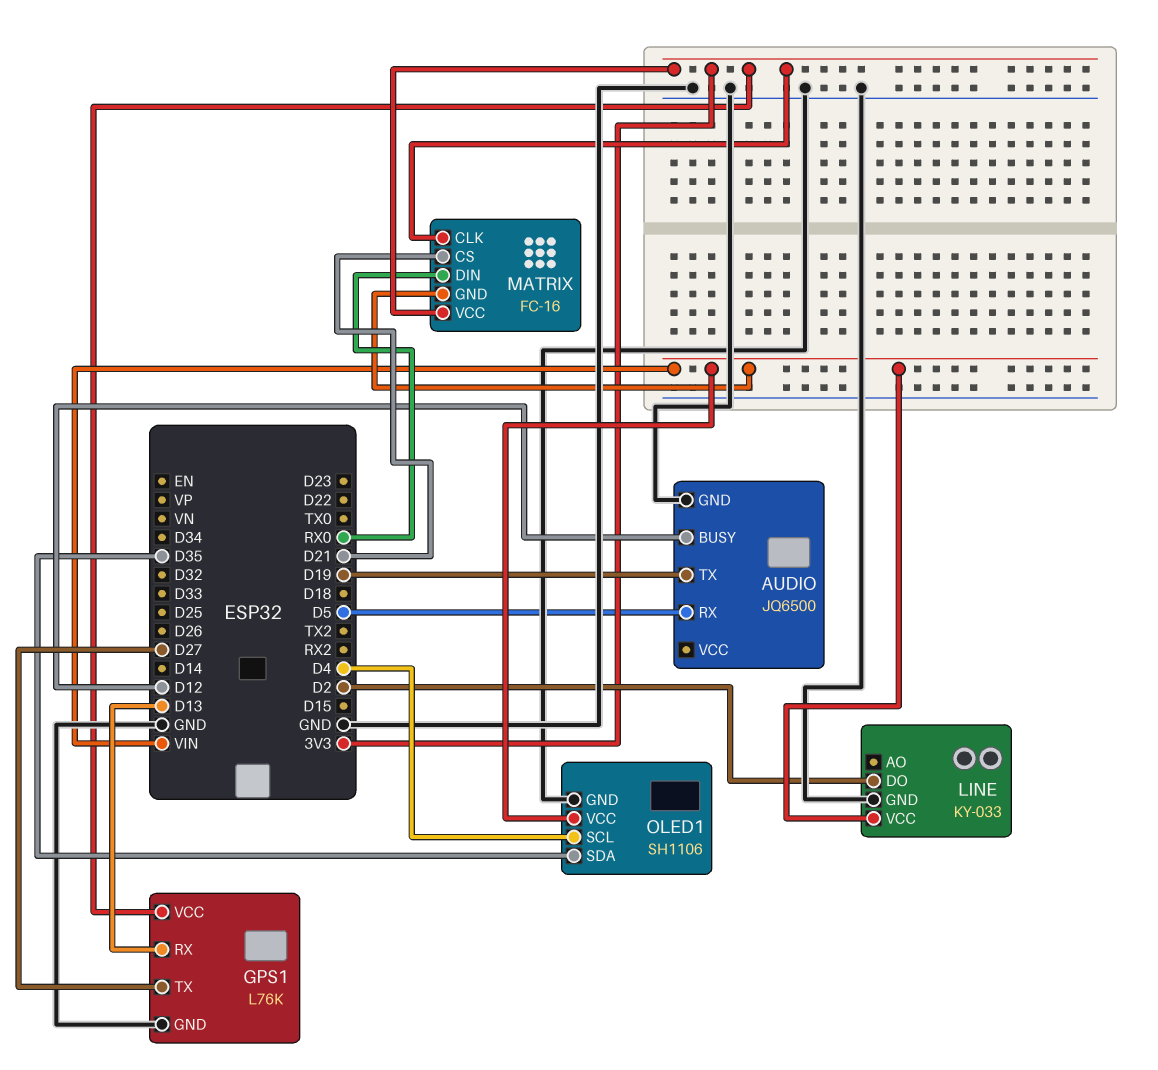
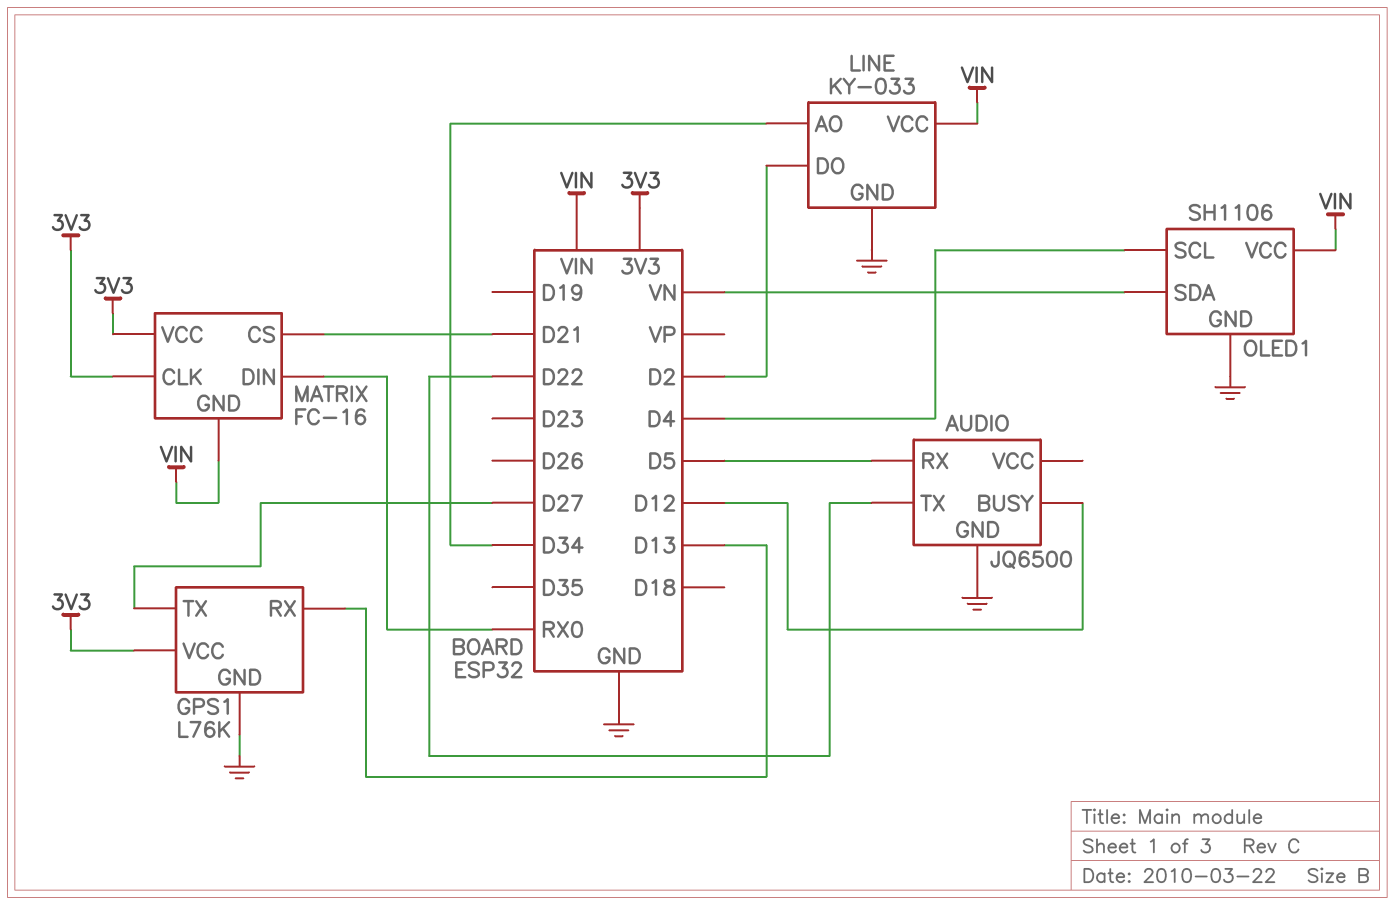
AUDIO pin TX: D19 -> D22
LINE pin AO: none -> D34
OLED1 pin SDA: D35 -> VN

